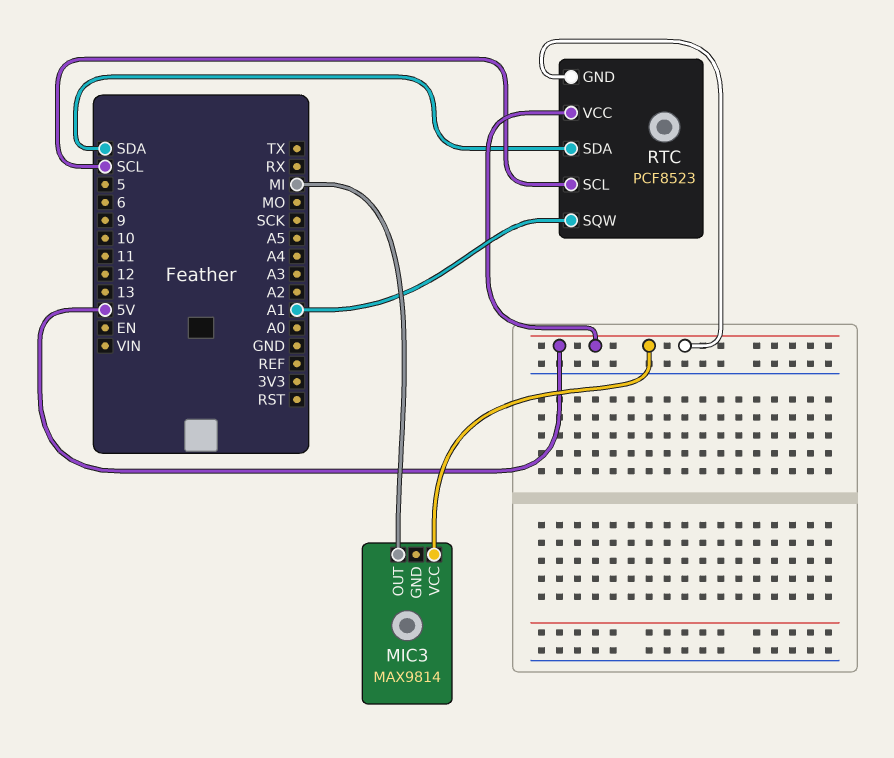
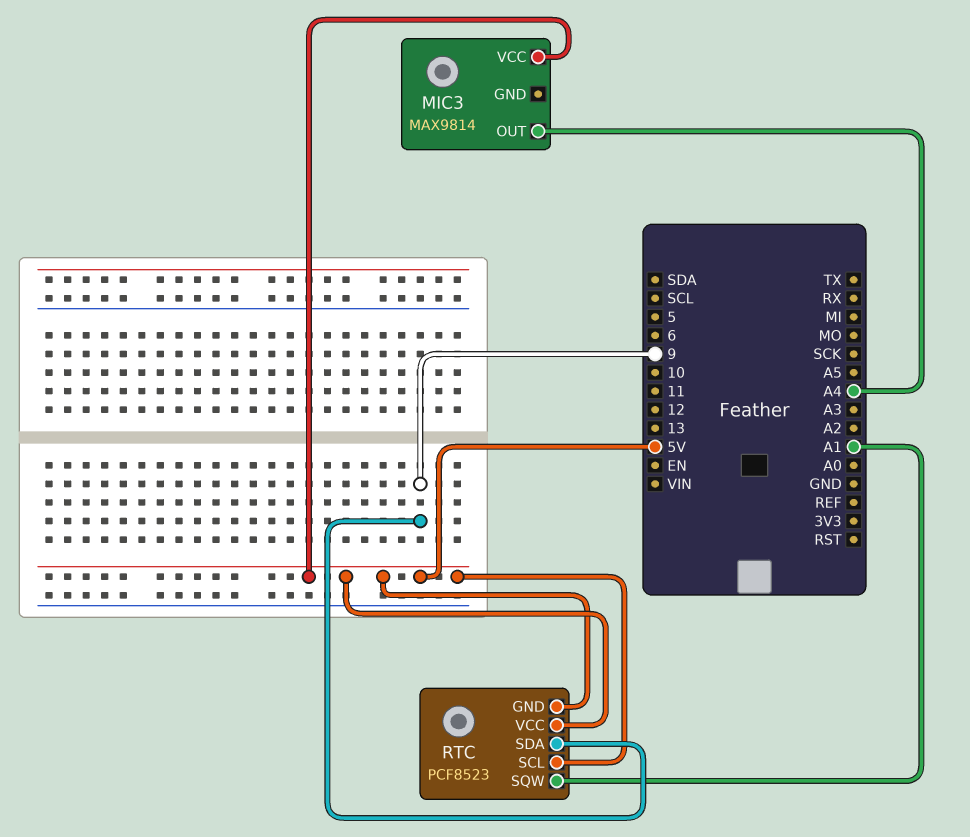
MIC3 pin OUT: MI -> A4
RTC pin SCL: SCL -> 5V
RTC pin SDA: SDA -> 9

